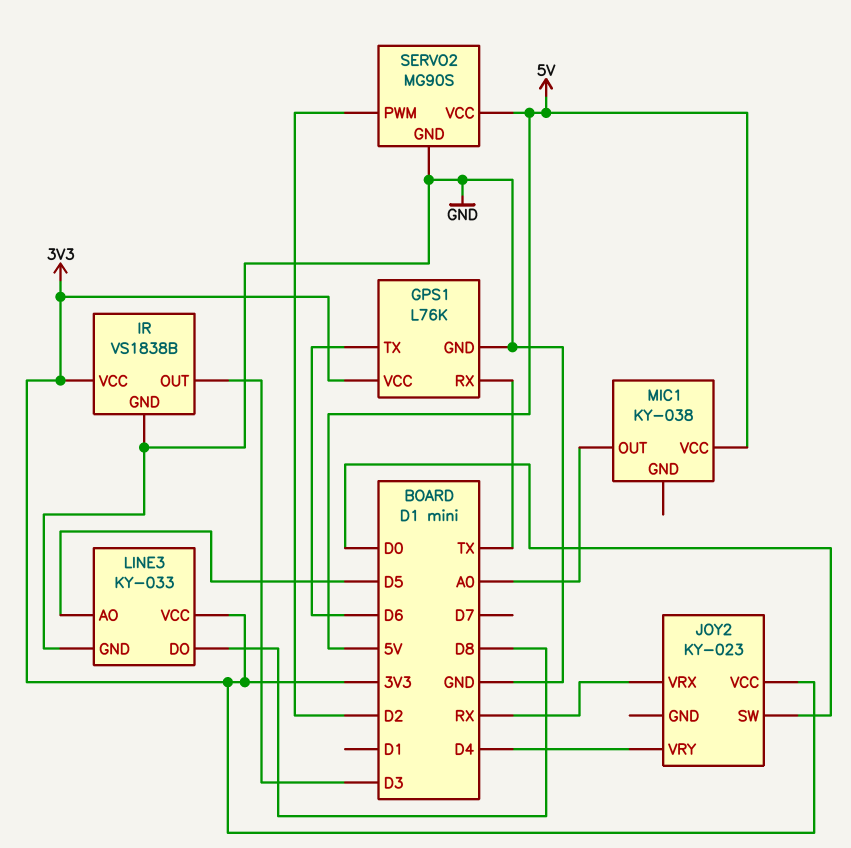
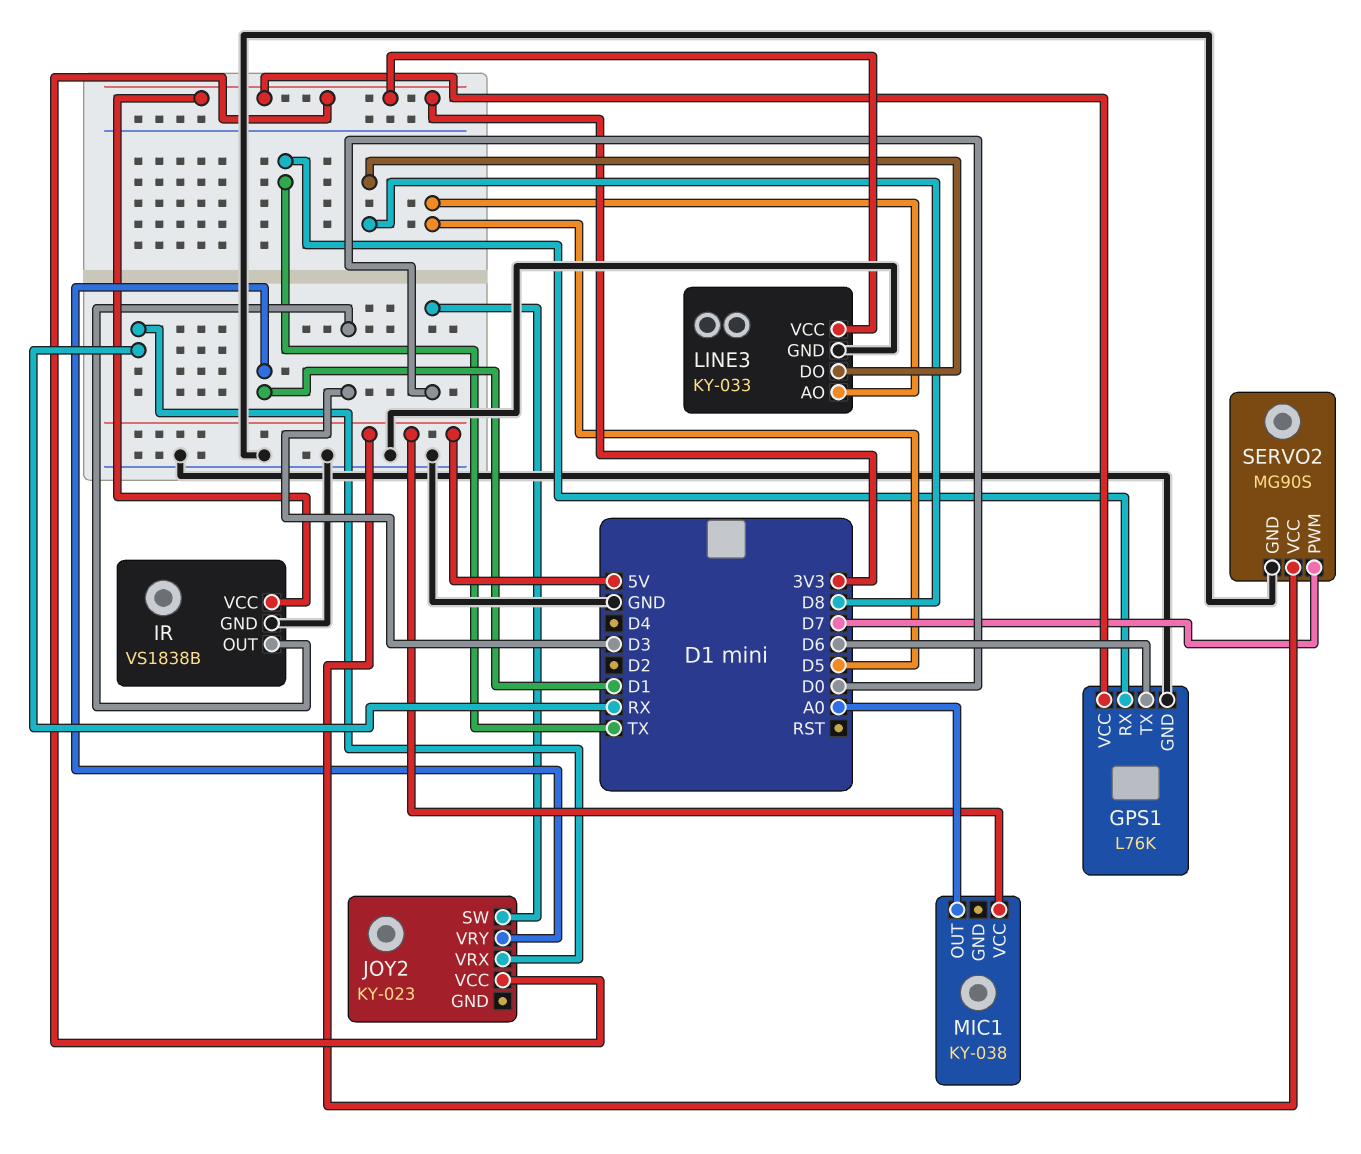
JOY2 pin VRY: D4 -> D1
SERVO2 pin PWM: D2 -> D7

